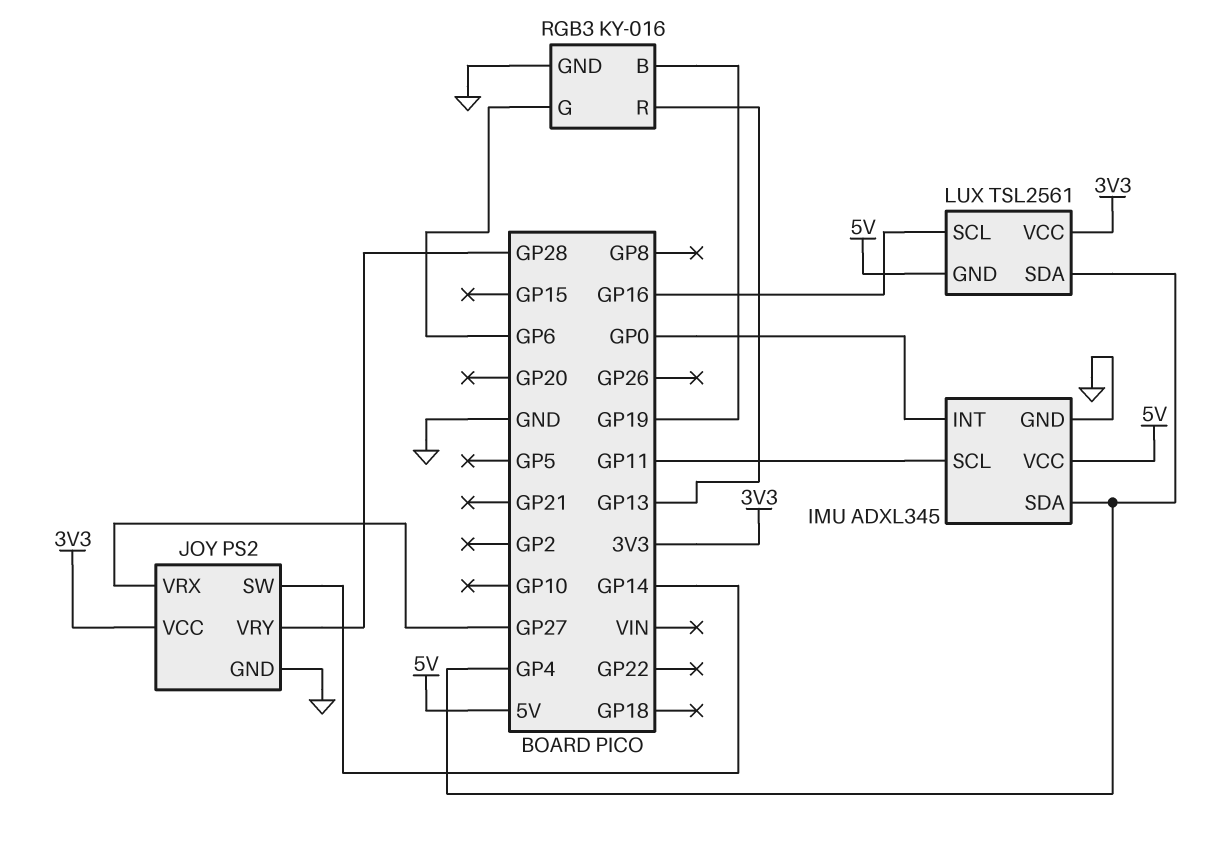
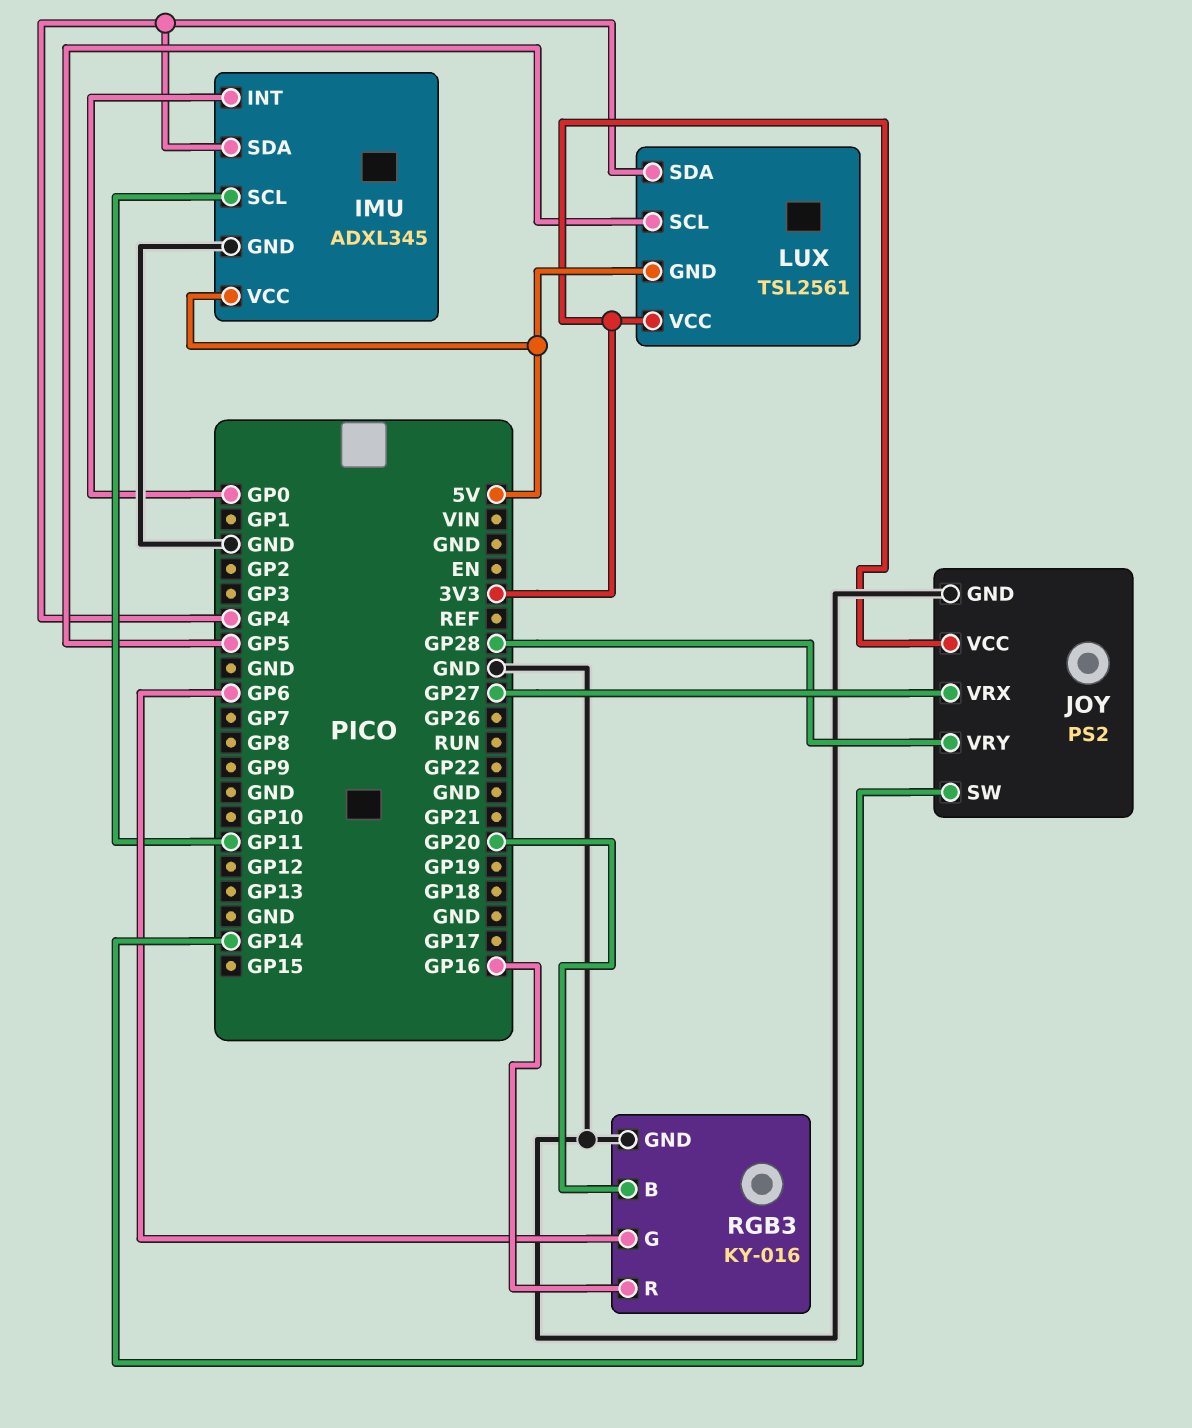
LUX pin SCL: GP16 -> GP5
RGB3 pin B: GP19 -> GP20
RGB3 pin R: GP13 -> GP16

